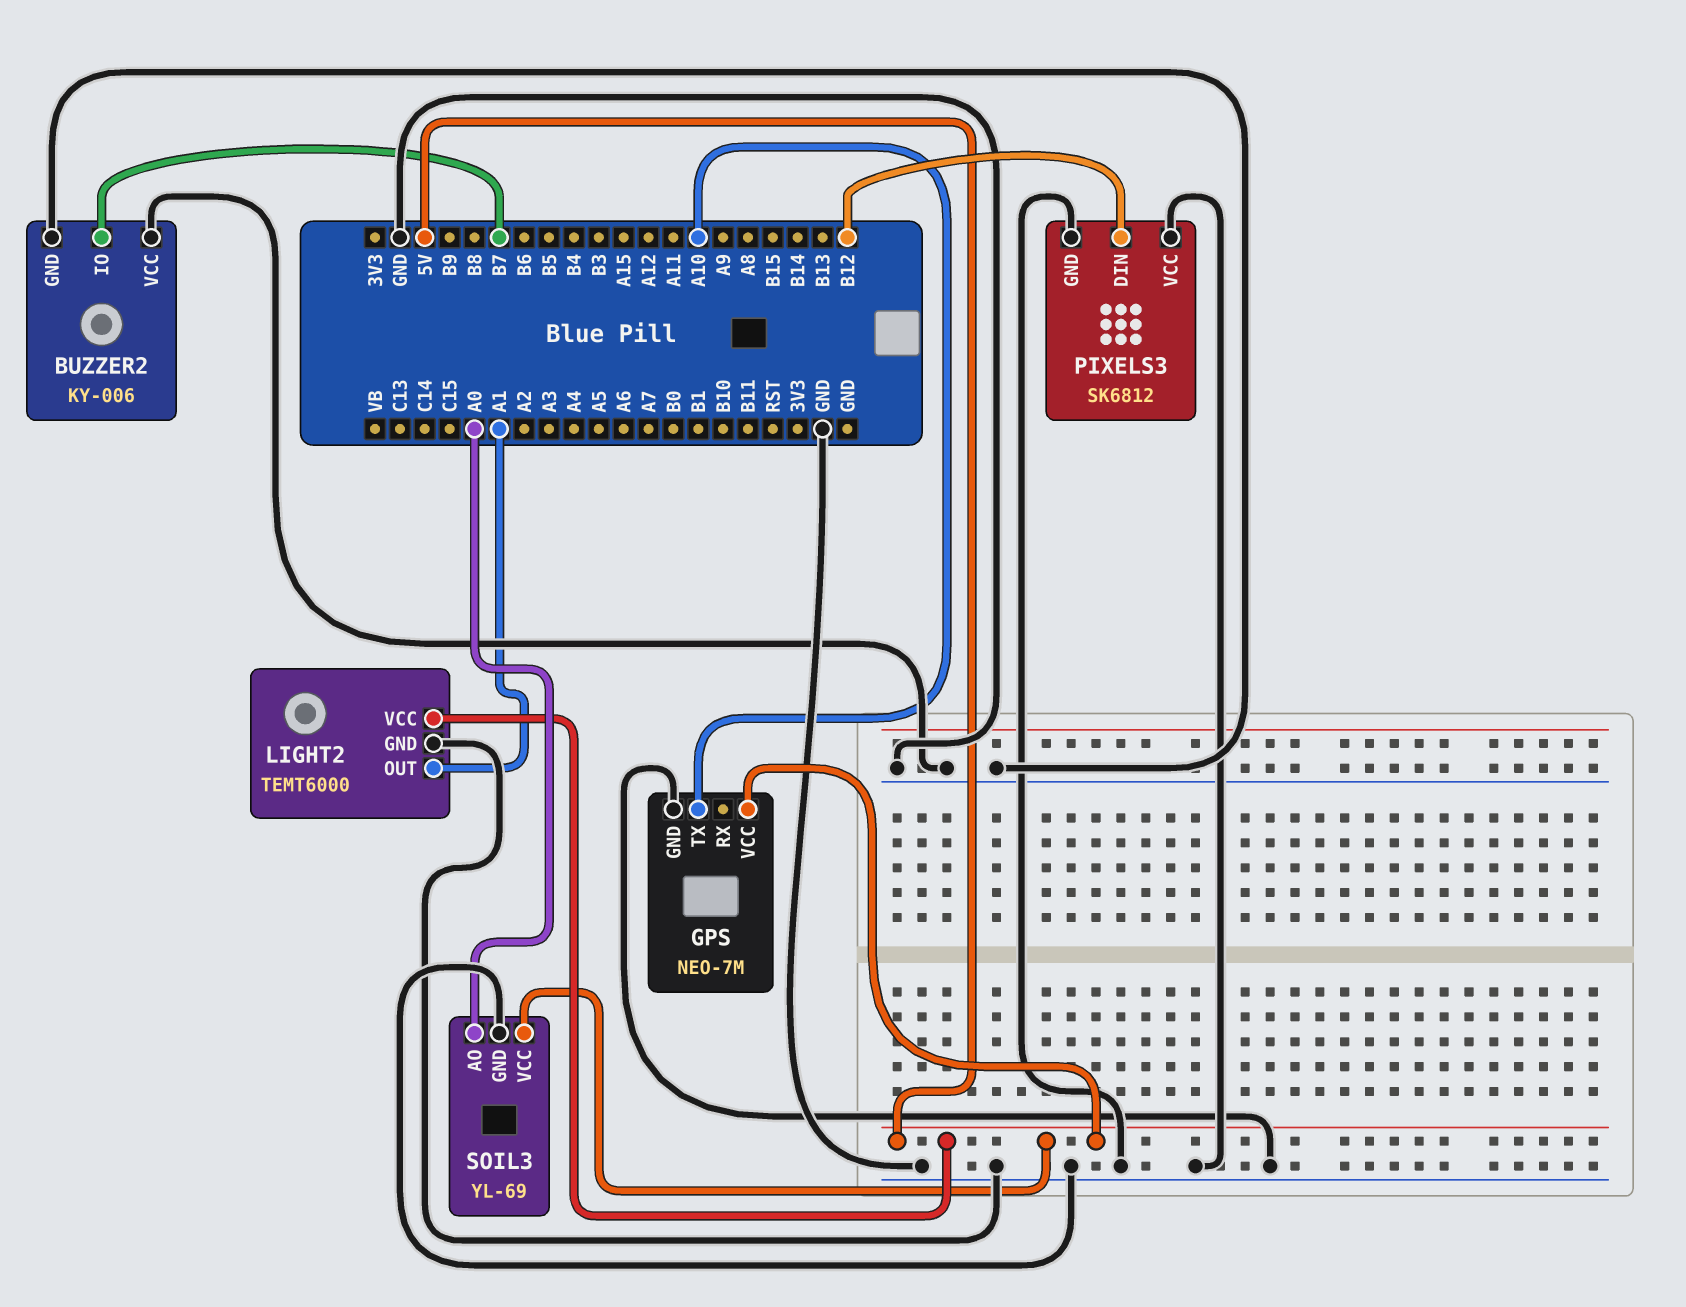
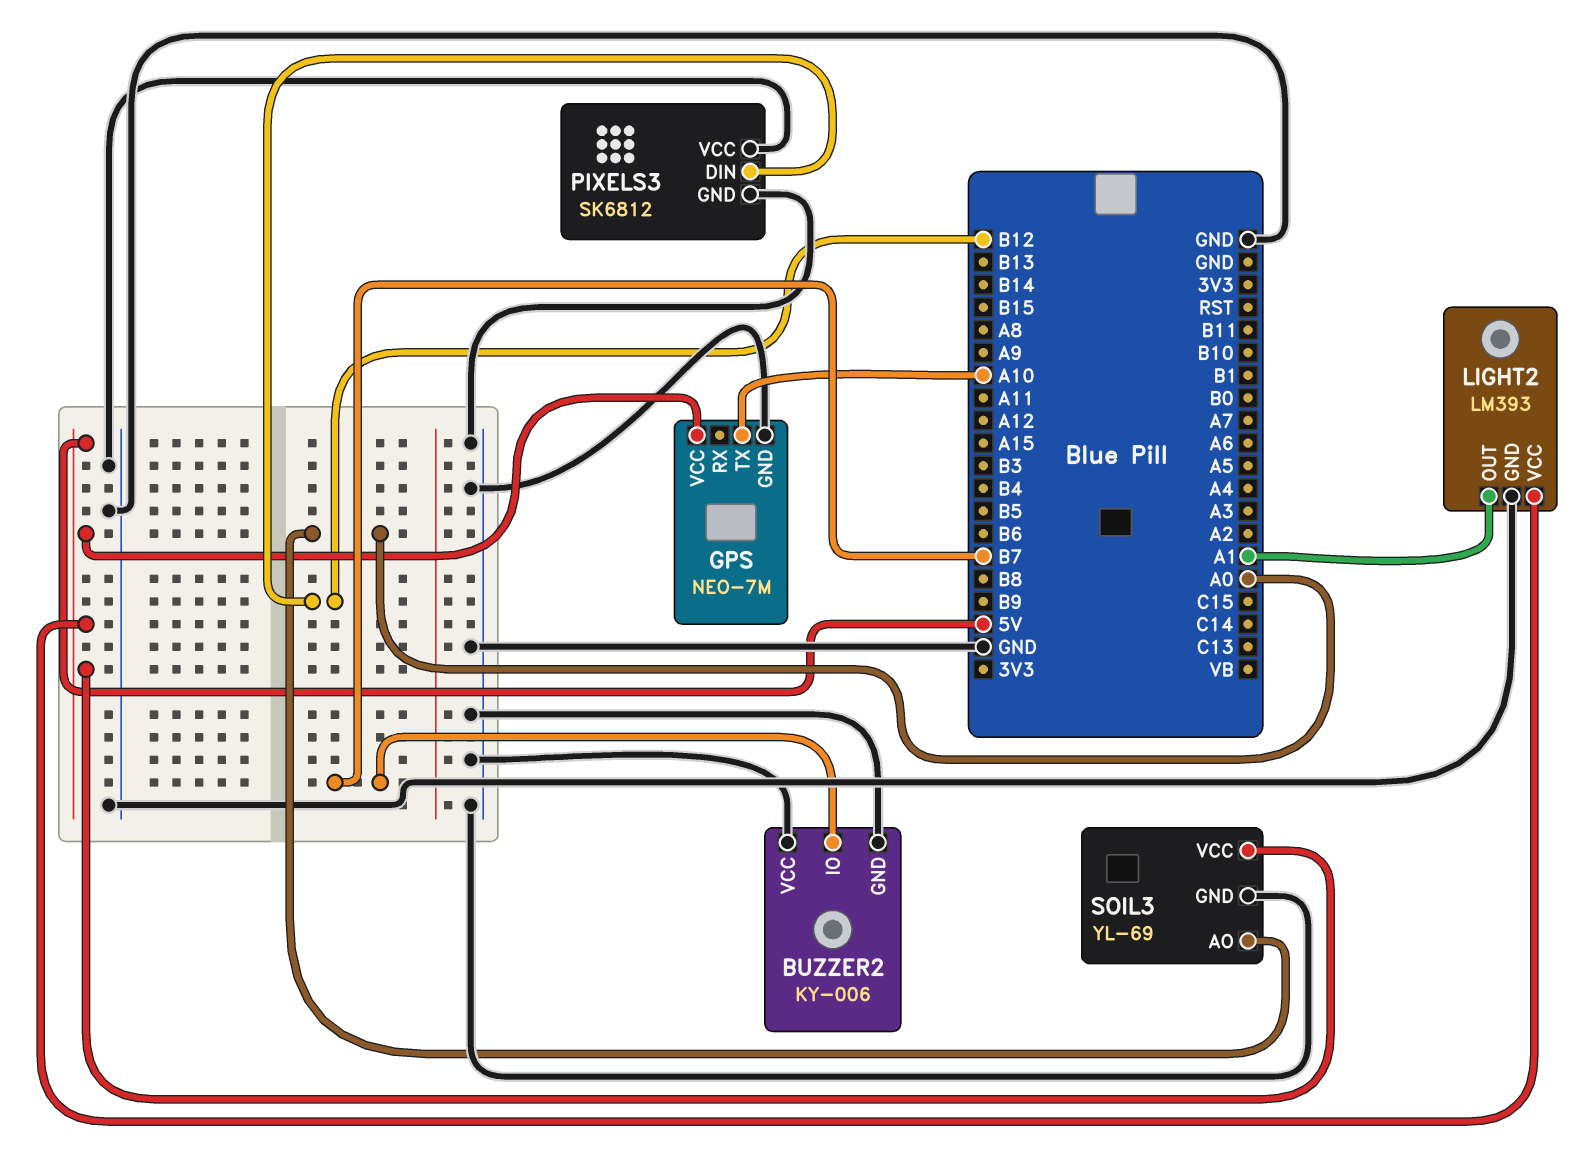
LIGHT2: TEMT6000 -> LM393

